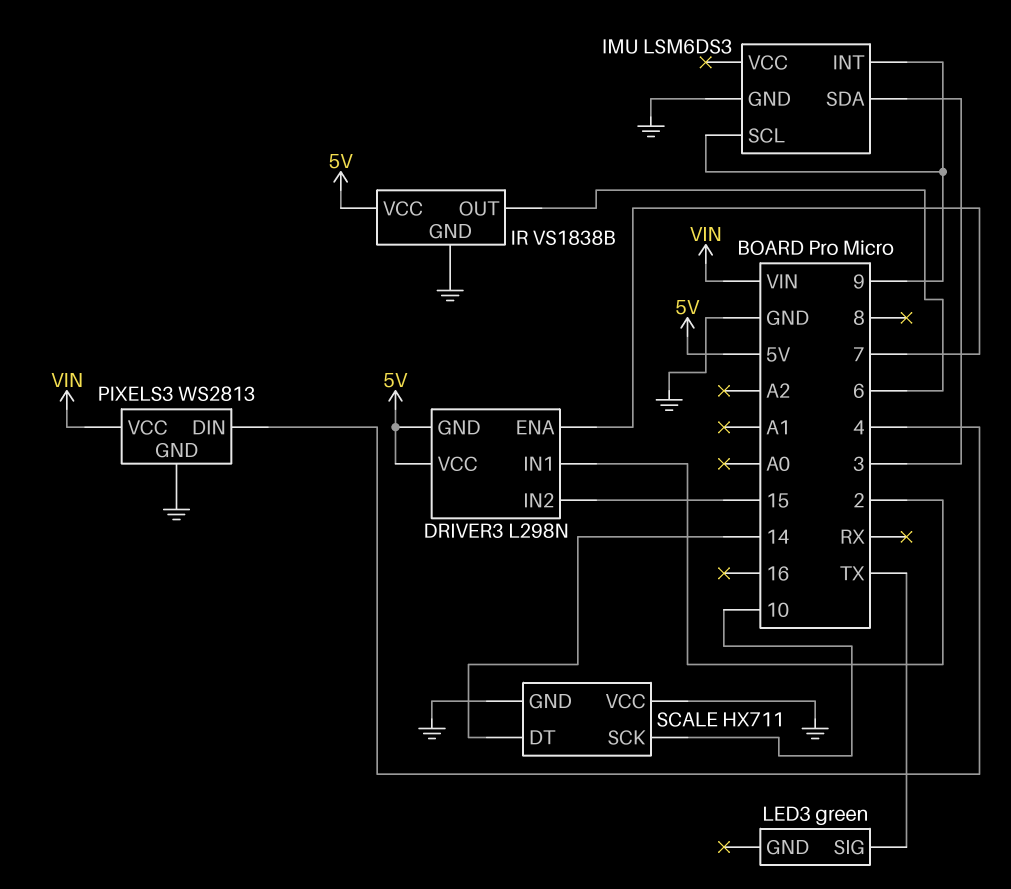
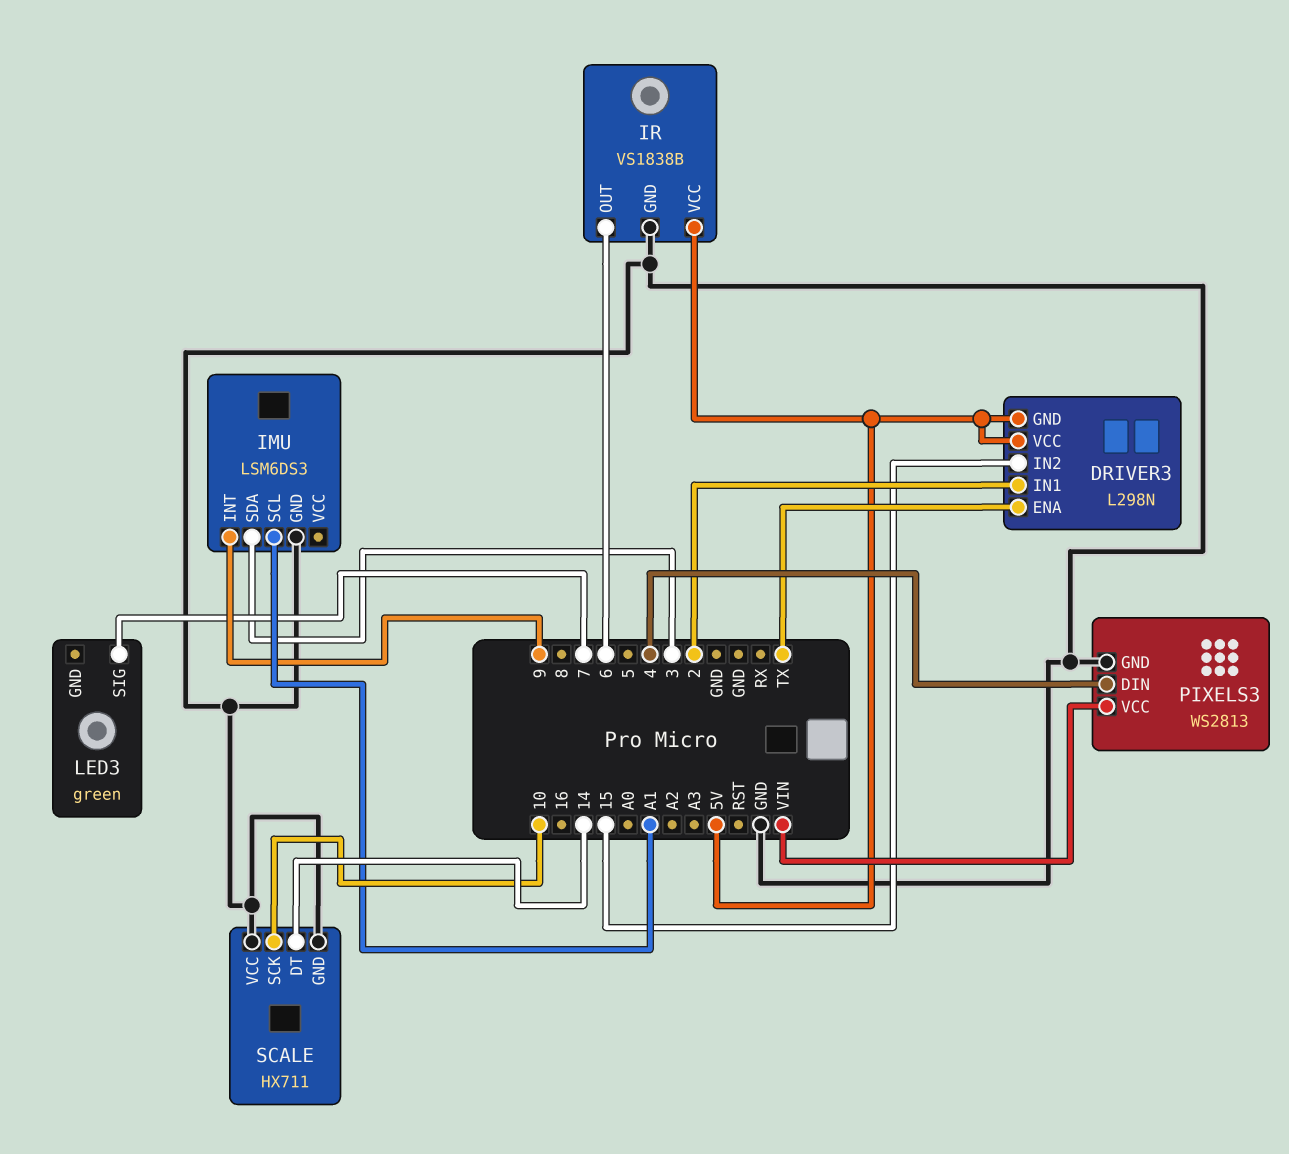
DRIVER3 pin ENA: 7 -> TX
IMU pin SCL: 9 -> A1
LED3 pin SIG: TX -> 7

